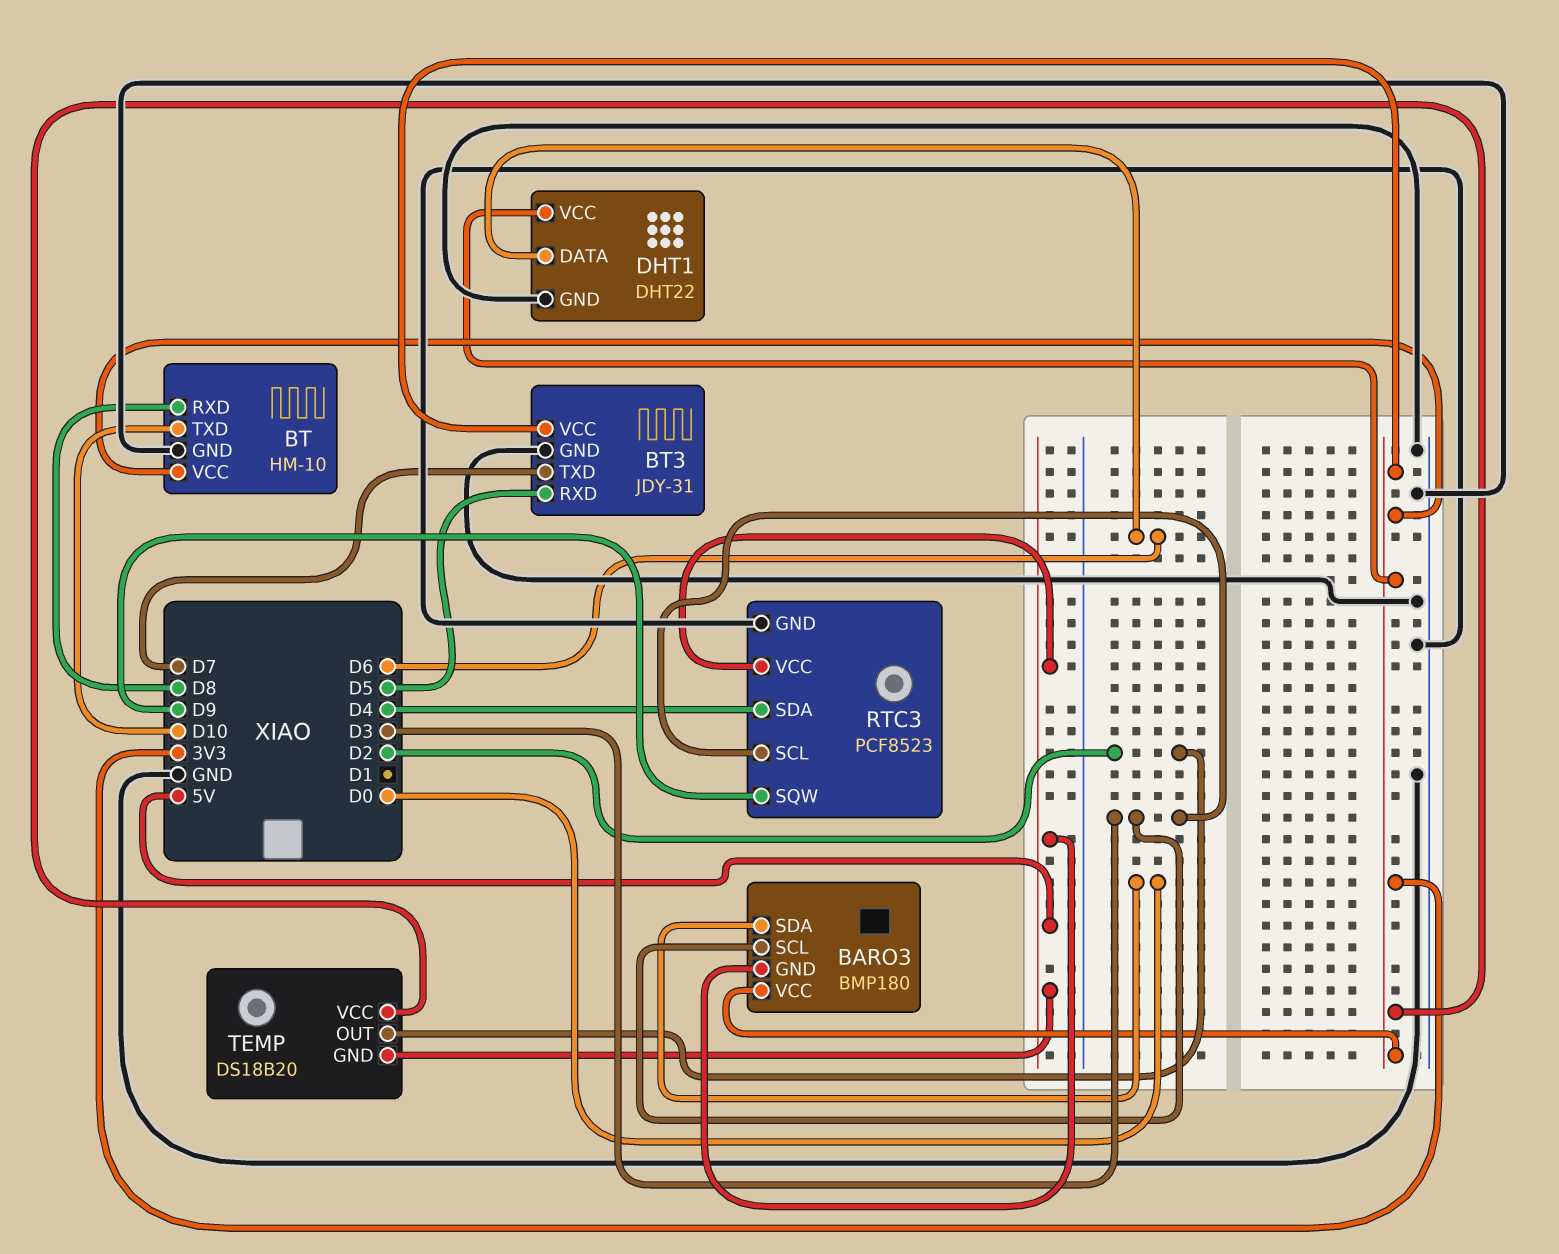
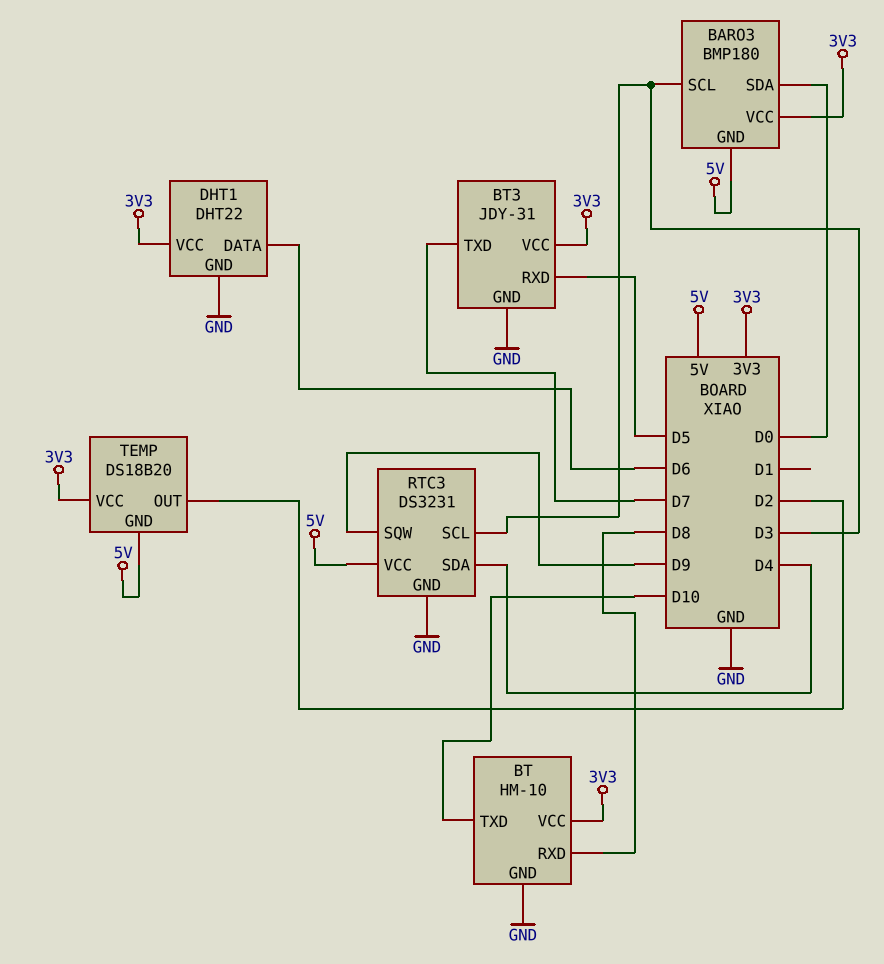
RTC3: PCF8523 -> DS3231

